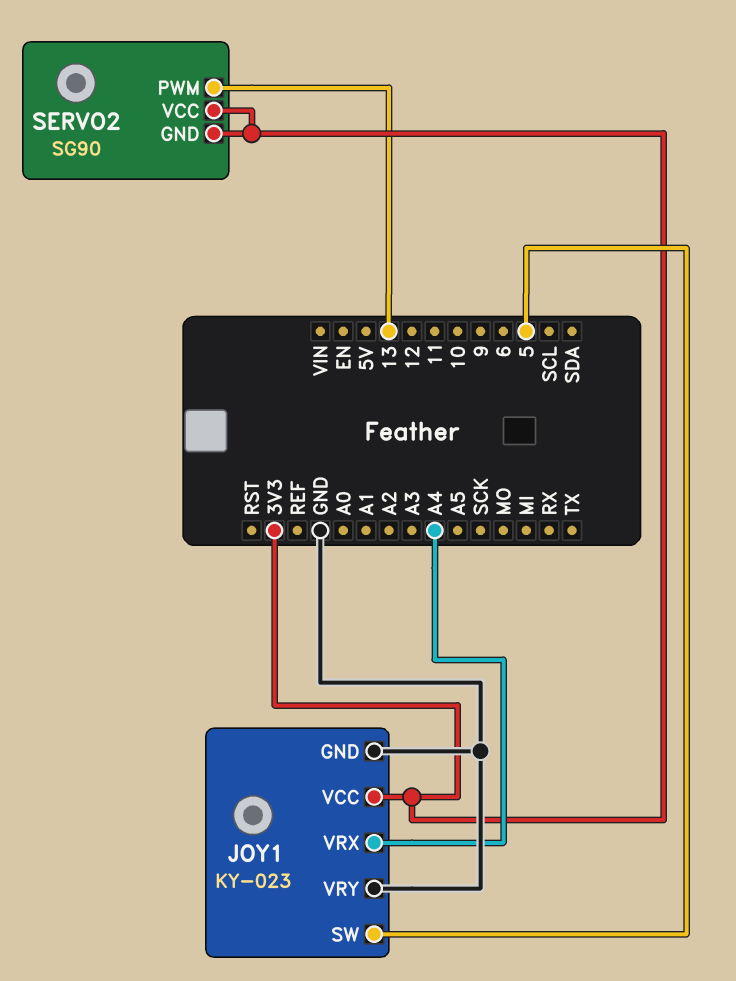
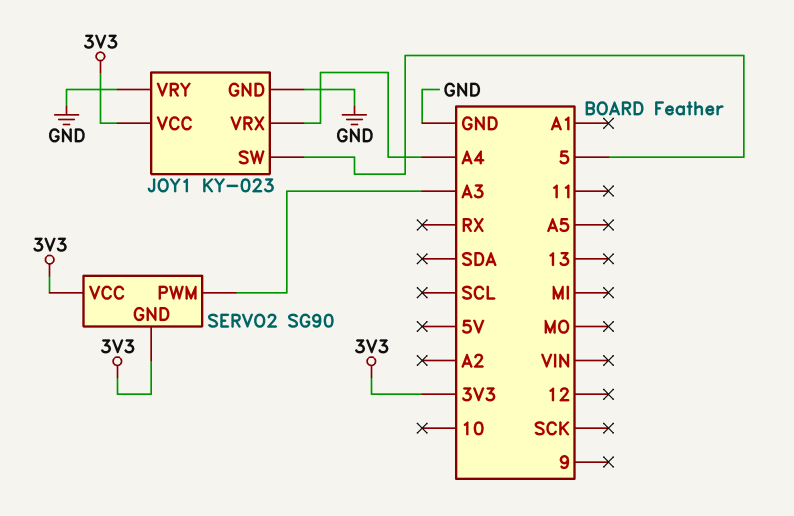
SERVO2 pin PWM: 13 -> A3

